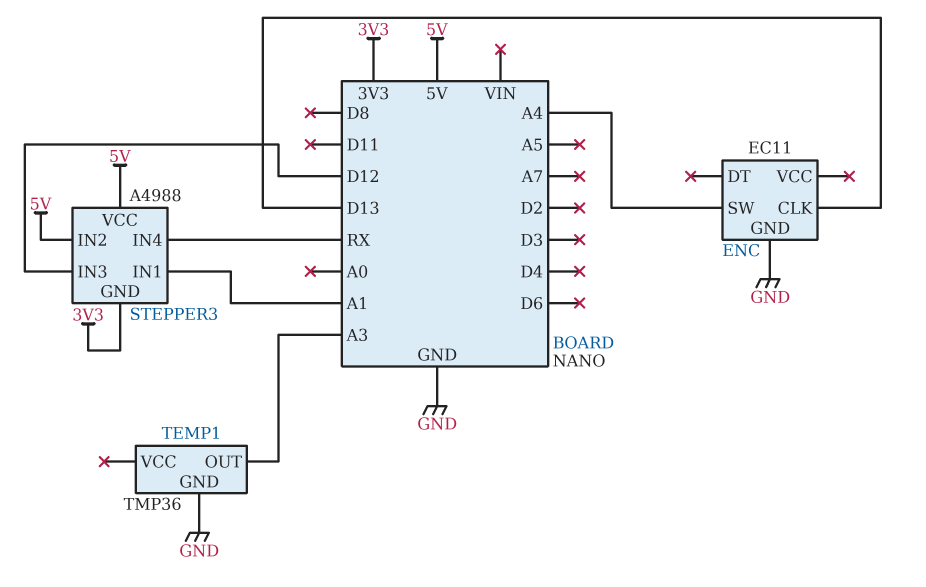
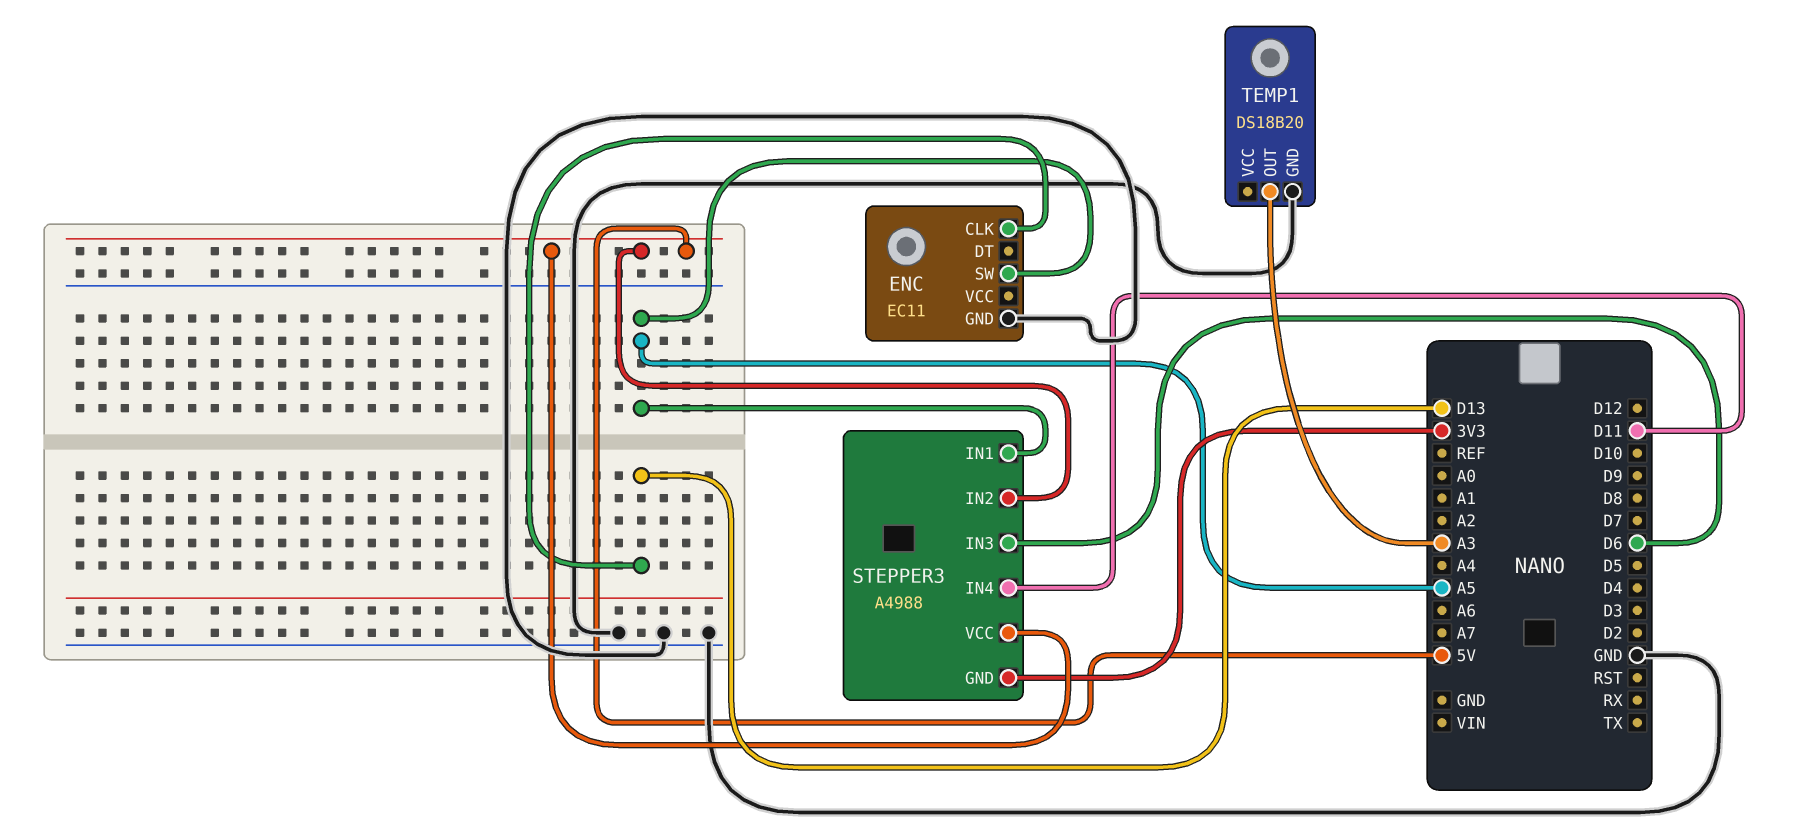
ENC pin SW: A4 -> A5
STEPPER3 pin IN1: A1 -> A5
STEPPER3 pin IN3: D12 -> D6
STEPPER3 pin IN4: RX -> D11
TEMP1: TMP36 -> DS18B20

